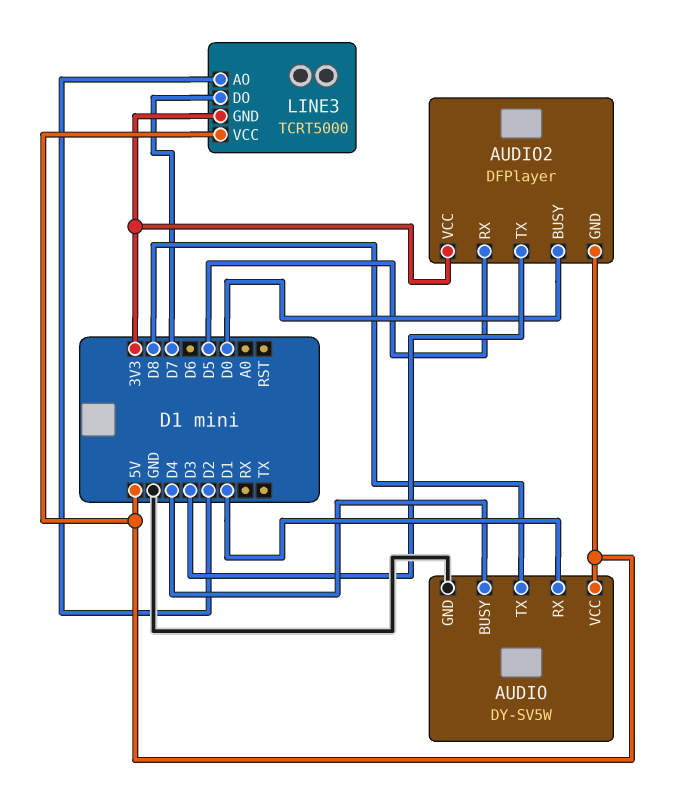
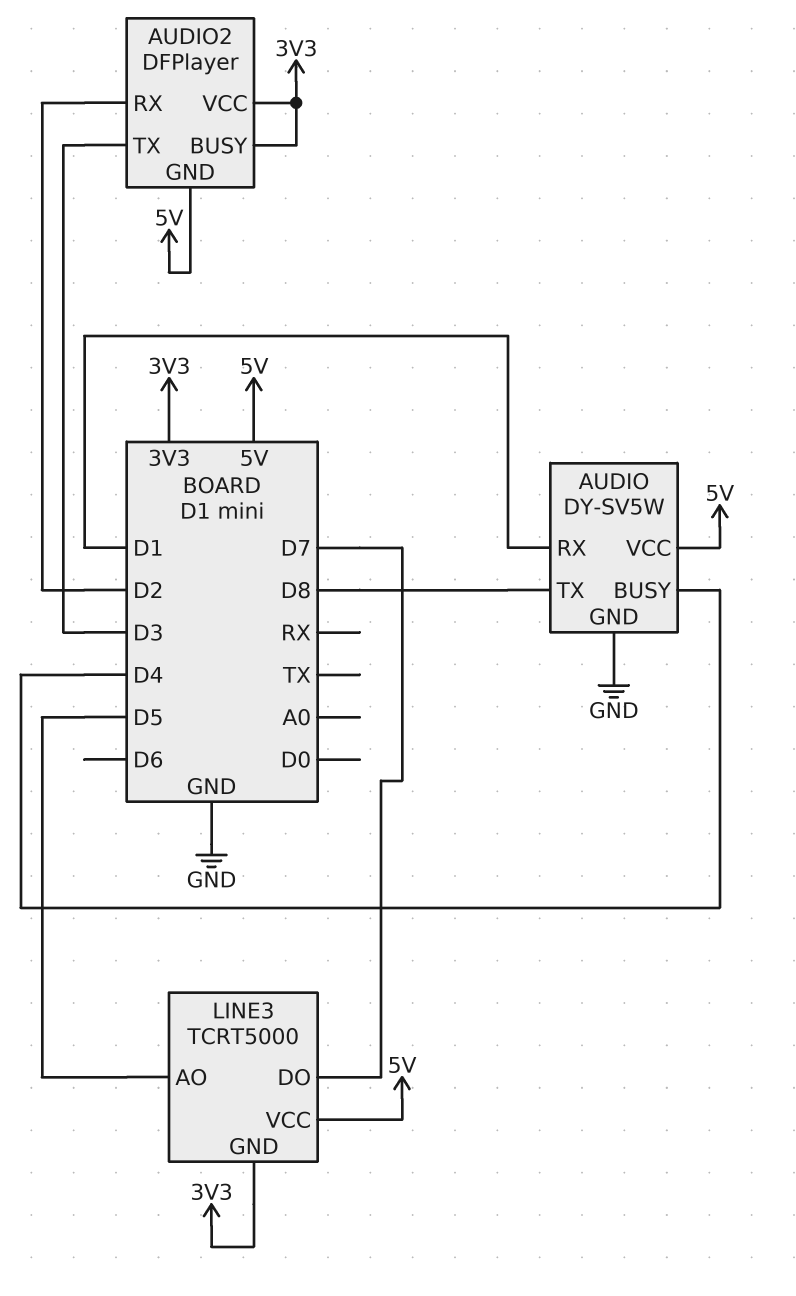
AUDIO2 pin BUSY: D0 -> 3V3
AUDIO2 pin RX: D5 -> D2
LINE3 pin AO: D2 -> D5

